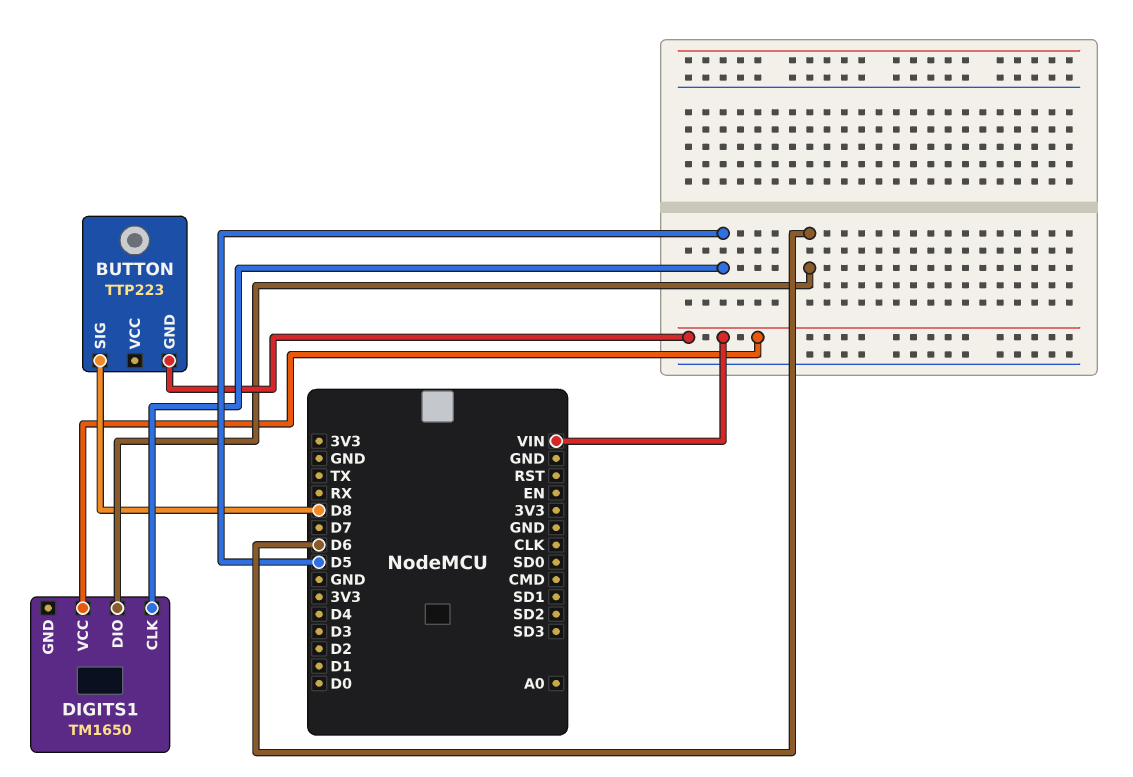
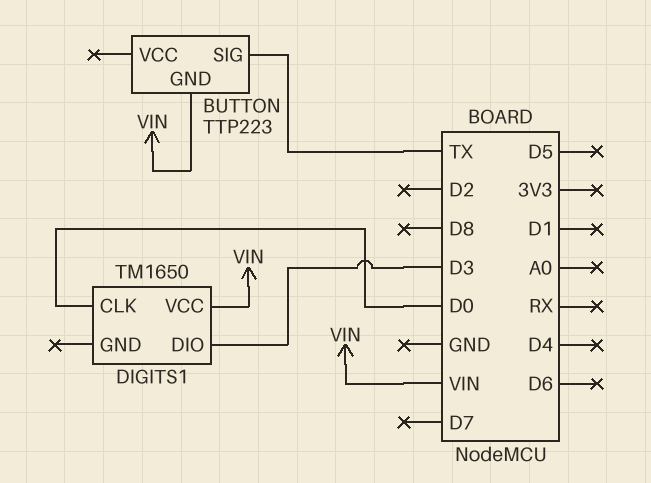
BUTTON pin SIG: D8 -> TX
DIGITS1 pin CLK: D5 -> D0
DIGITS1 pin DIO: D6 -> D3

